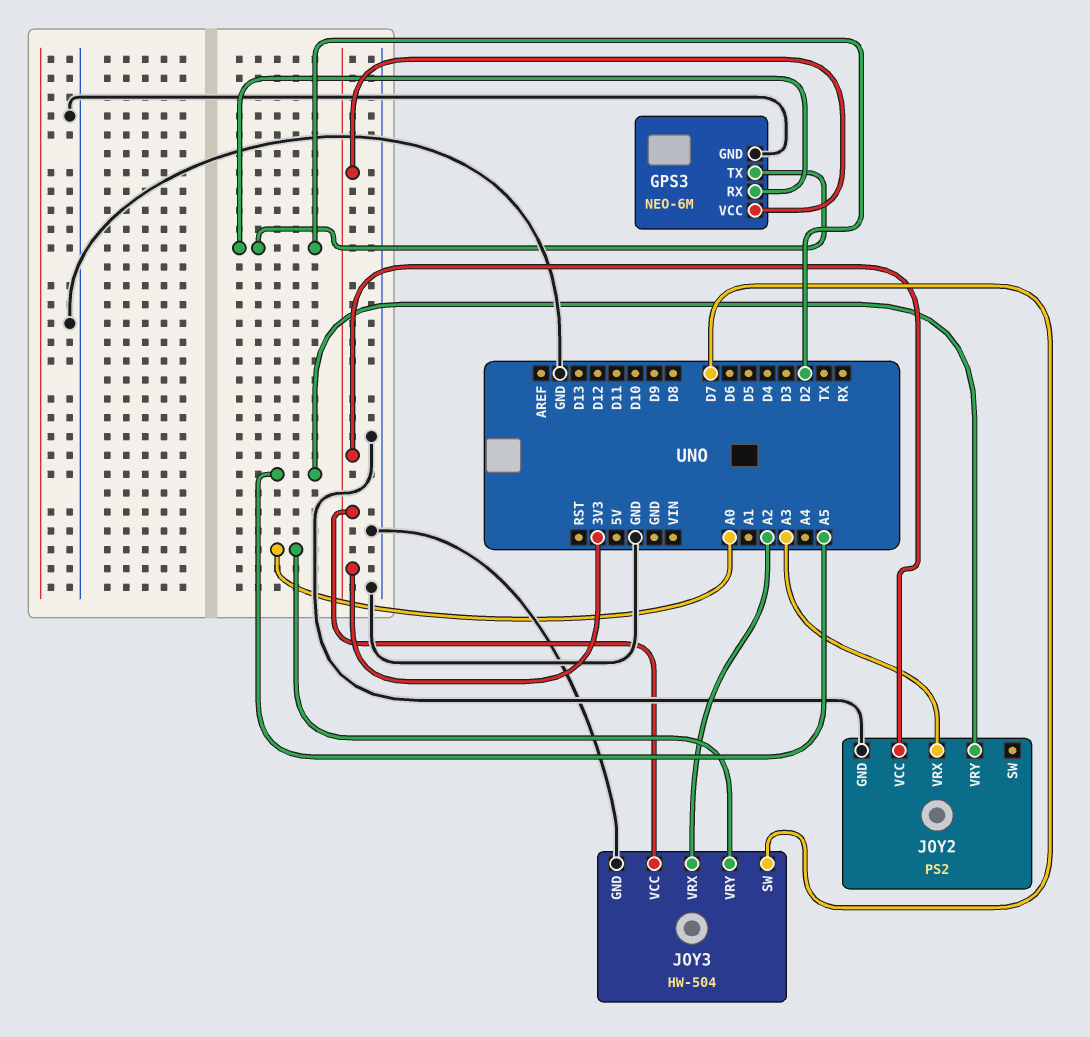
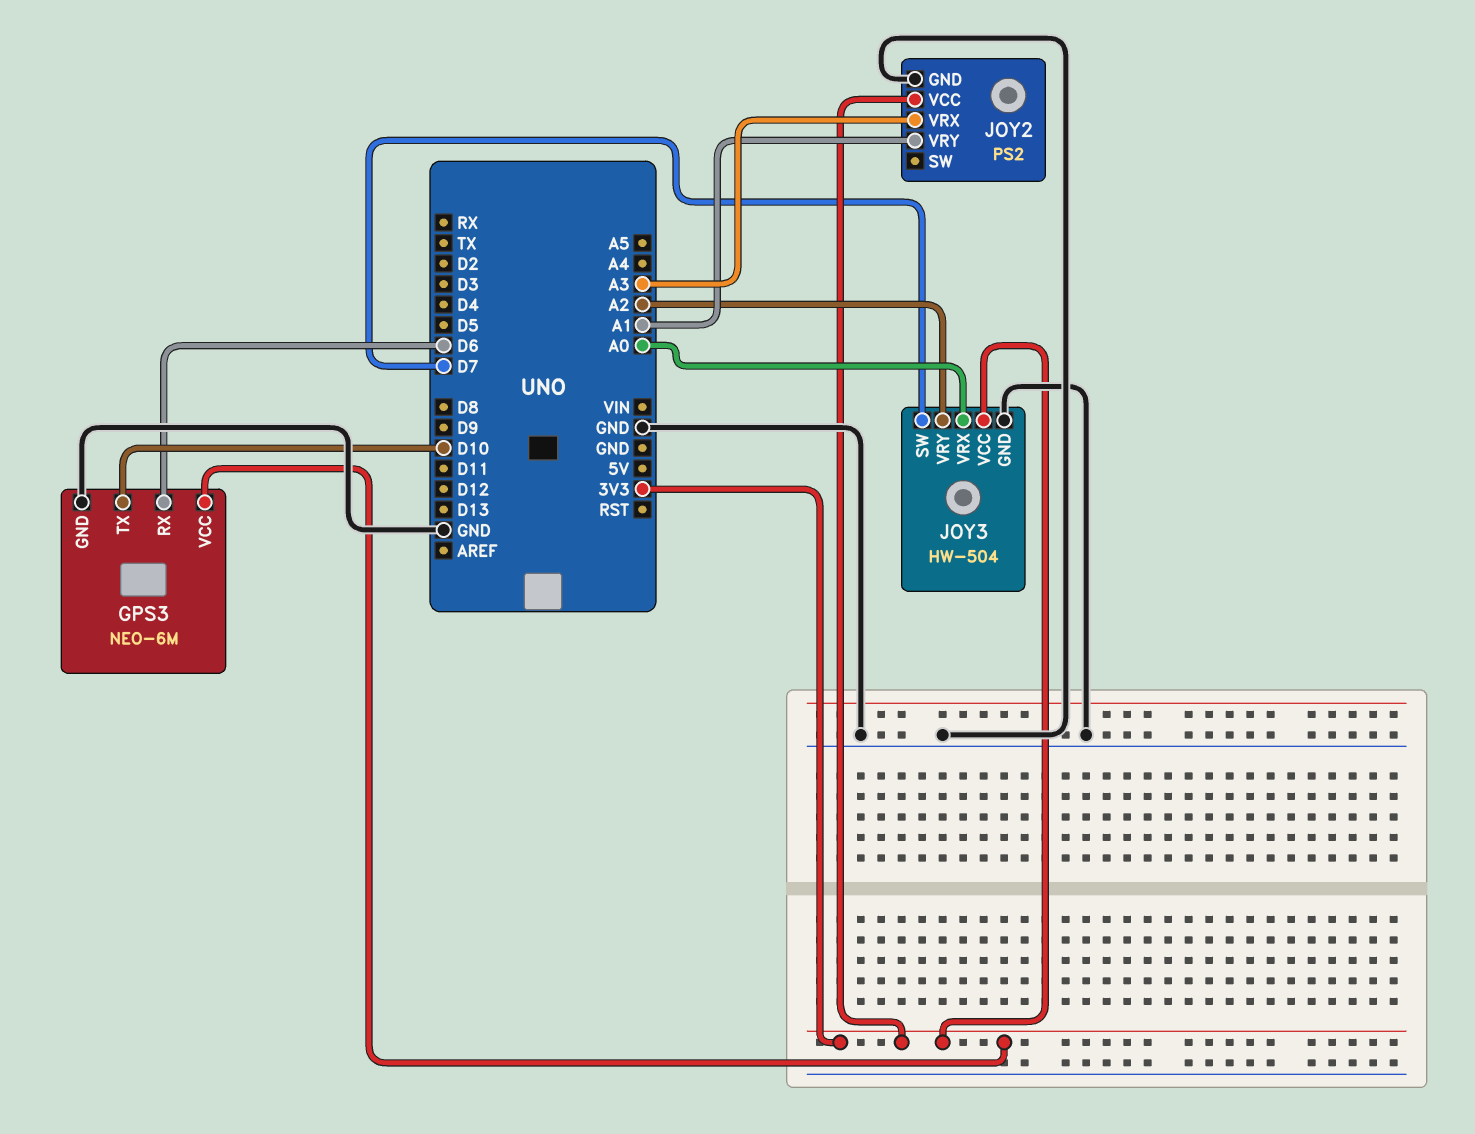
GPS3 pin RX: D2 -> D6
GPS3 pin TX: D2 -> D10
JOY2 pin VRY: A5 -> A1
JOY3 pin VRX: A2 -> A0
JOY3 pin VRY: A0 -> A2

